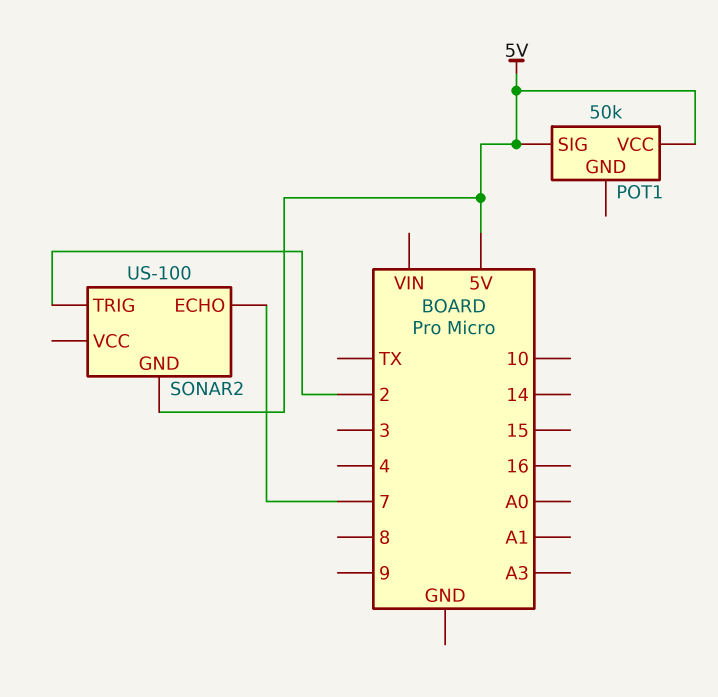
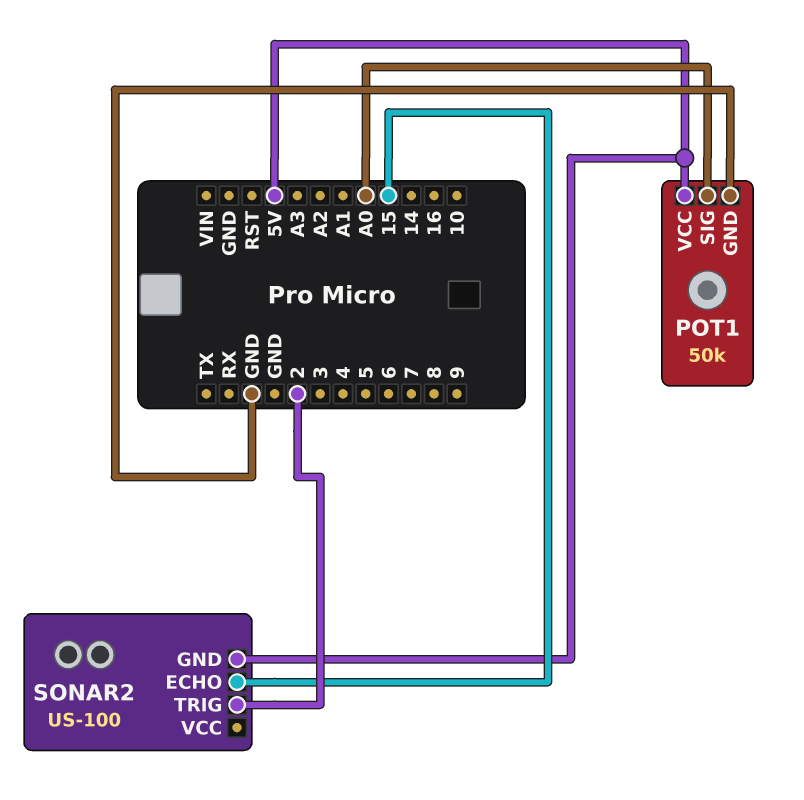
POT1 pin GND: none -> GND
POT1 pin SIG: 5V -> A0
SONAR2 pin ECHO: 7 -> 15

